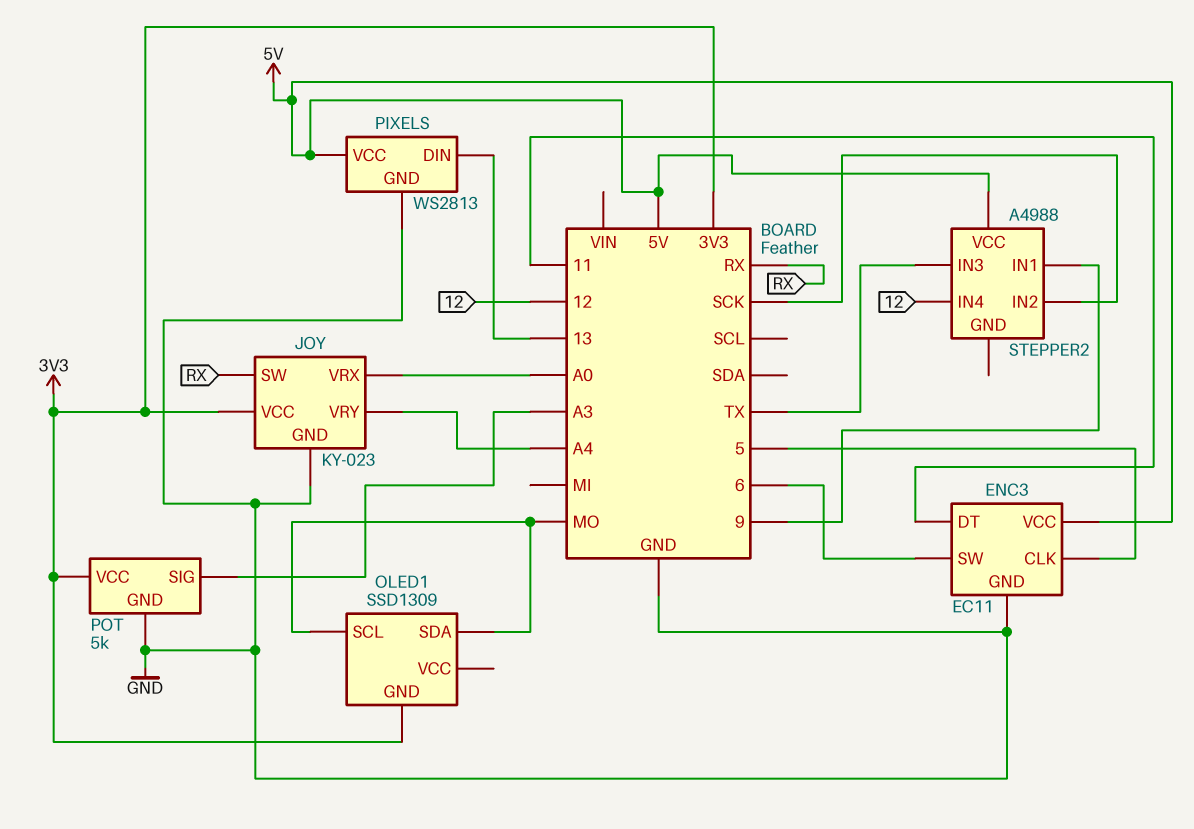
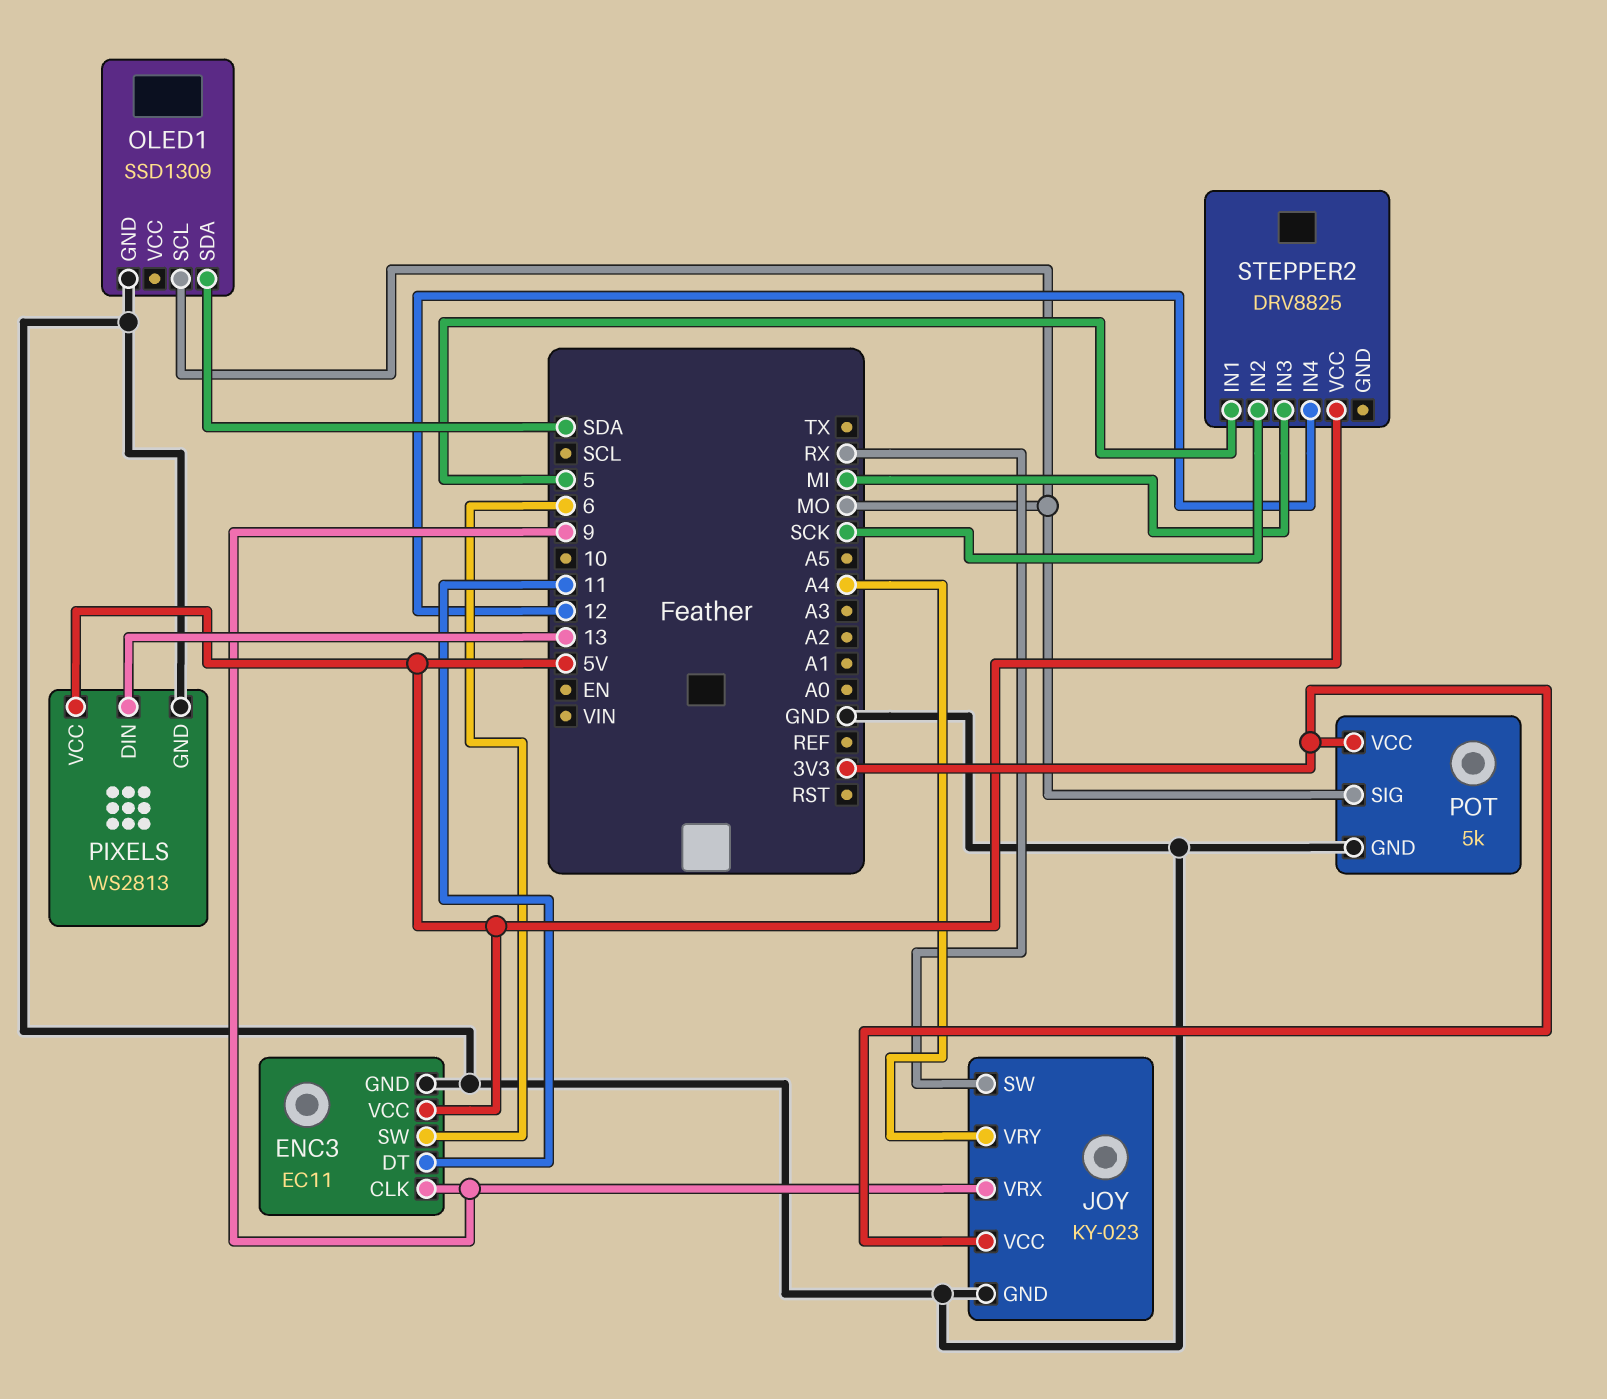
ENC3 pin CLK: 5 -> 9
JOY pin VRX: A0 -> 9
OLED1 pin GND: 3V3 -> GND
OLED1 pin SDA: MO -> SDA
POT pin SIG: A3 -> MO
STEPPER2: A4988 -> DRV8825
STEPPER2 pin IN1: 9 -> 5
STEPPER2 pin IN3: TX -> MI

